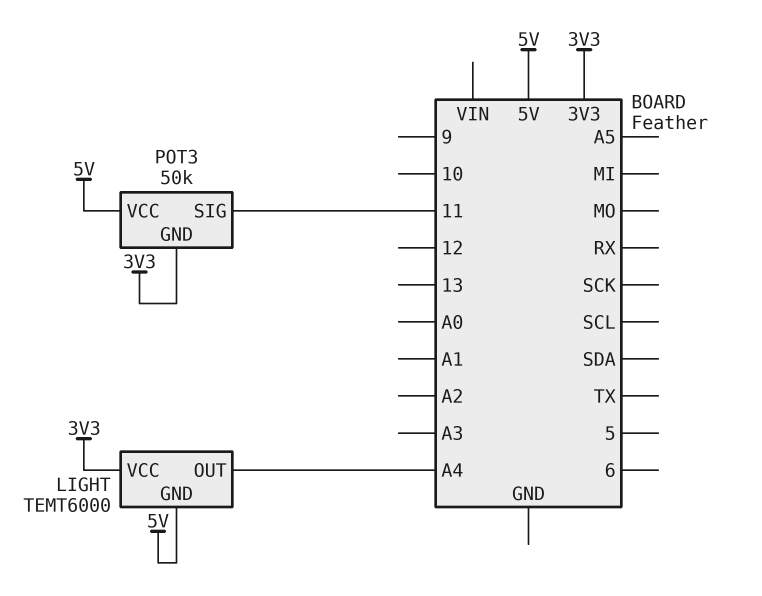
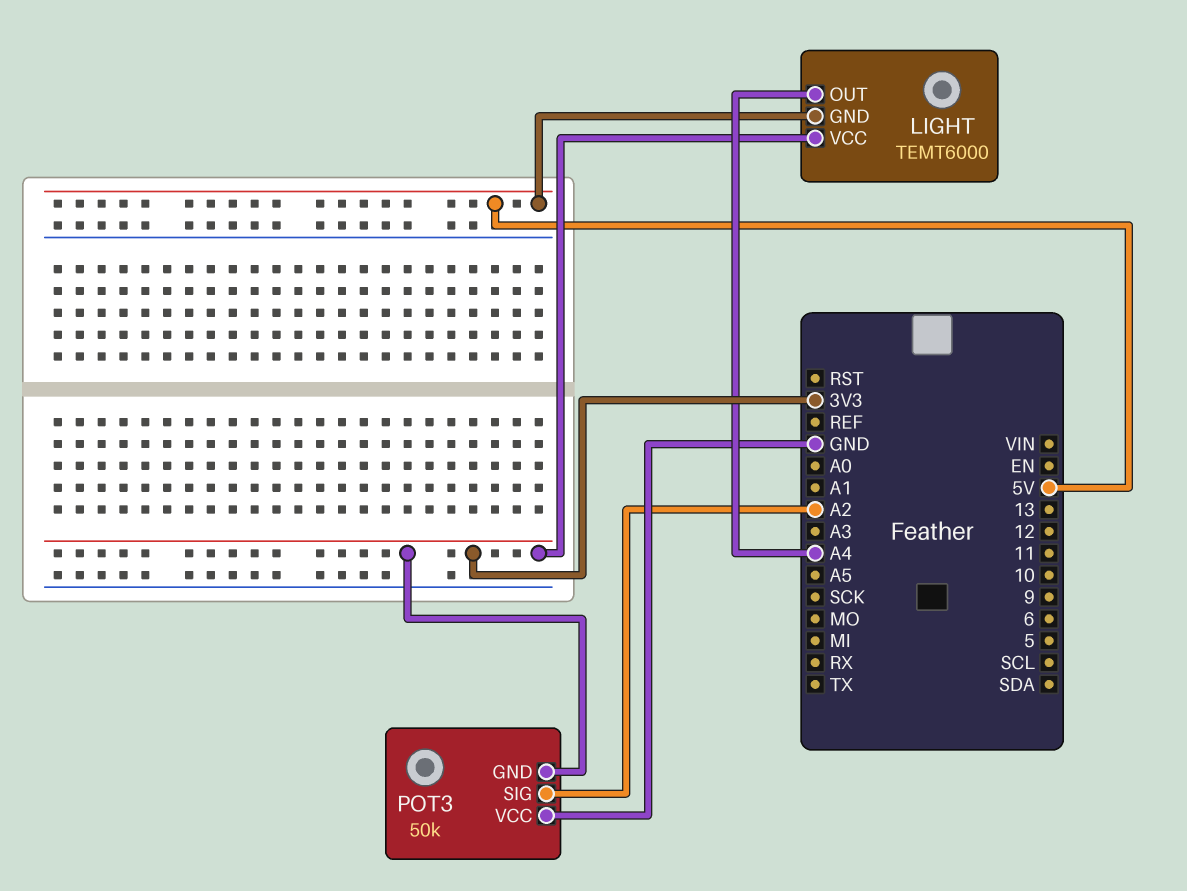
POT3 pin SIG: 11 -> A2
POT3 pin VCC: 5V -> GND

